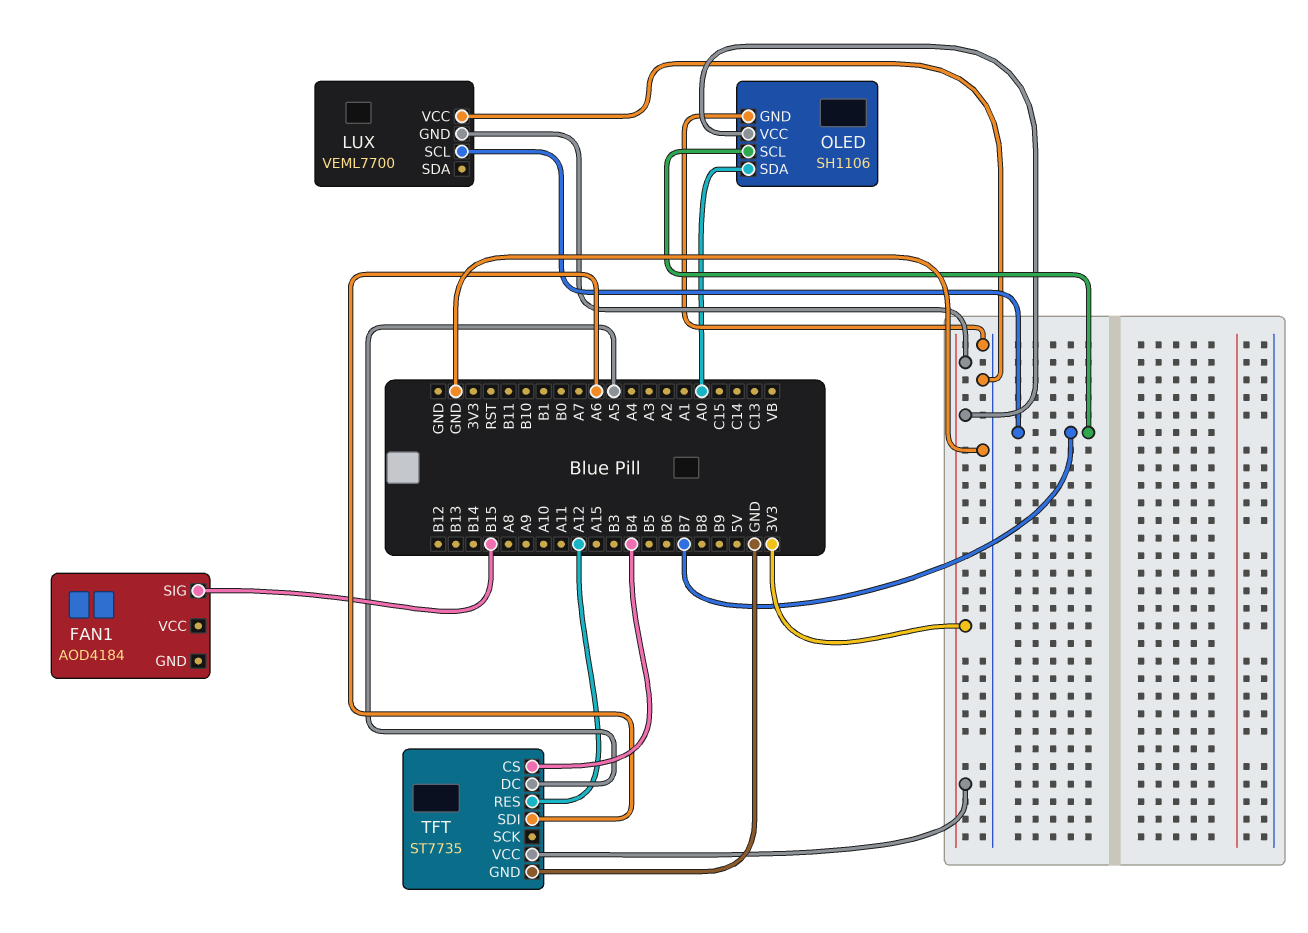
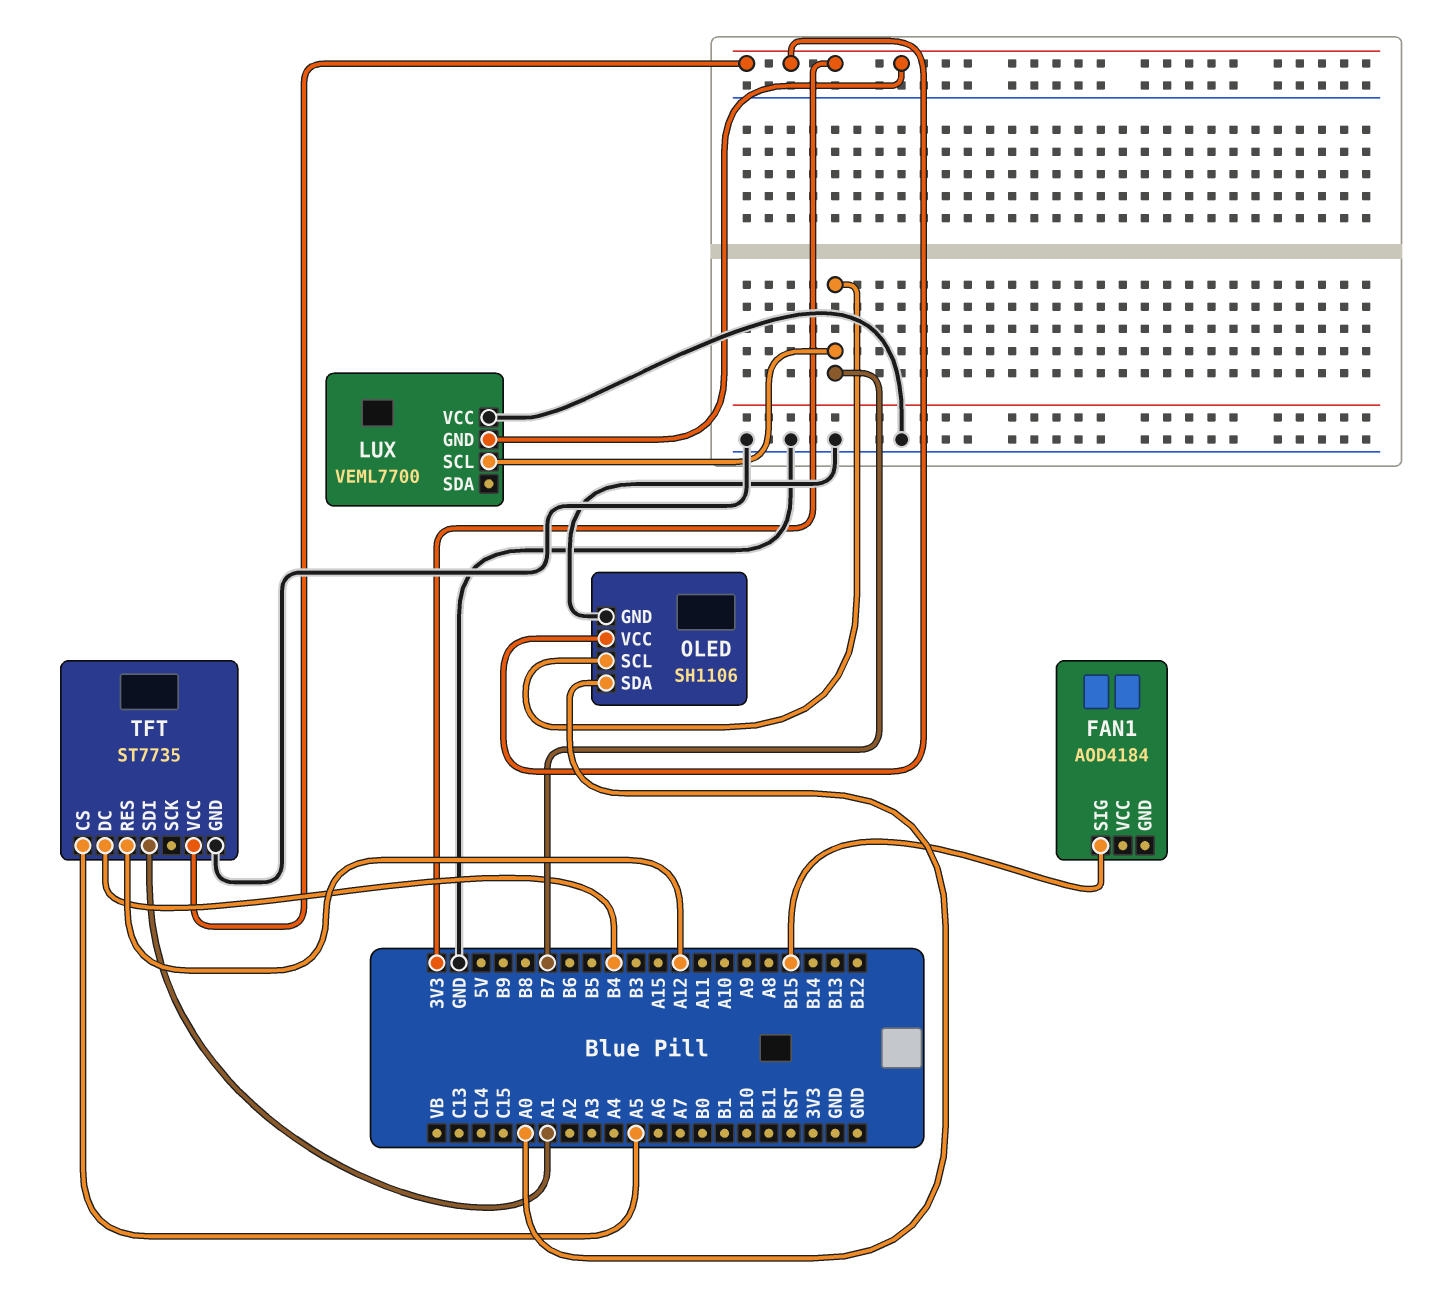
TFT pin CS: B4 -> A5
TFT pin DC: A5 -> B4
TFT pin SDI: A6 -> A1

